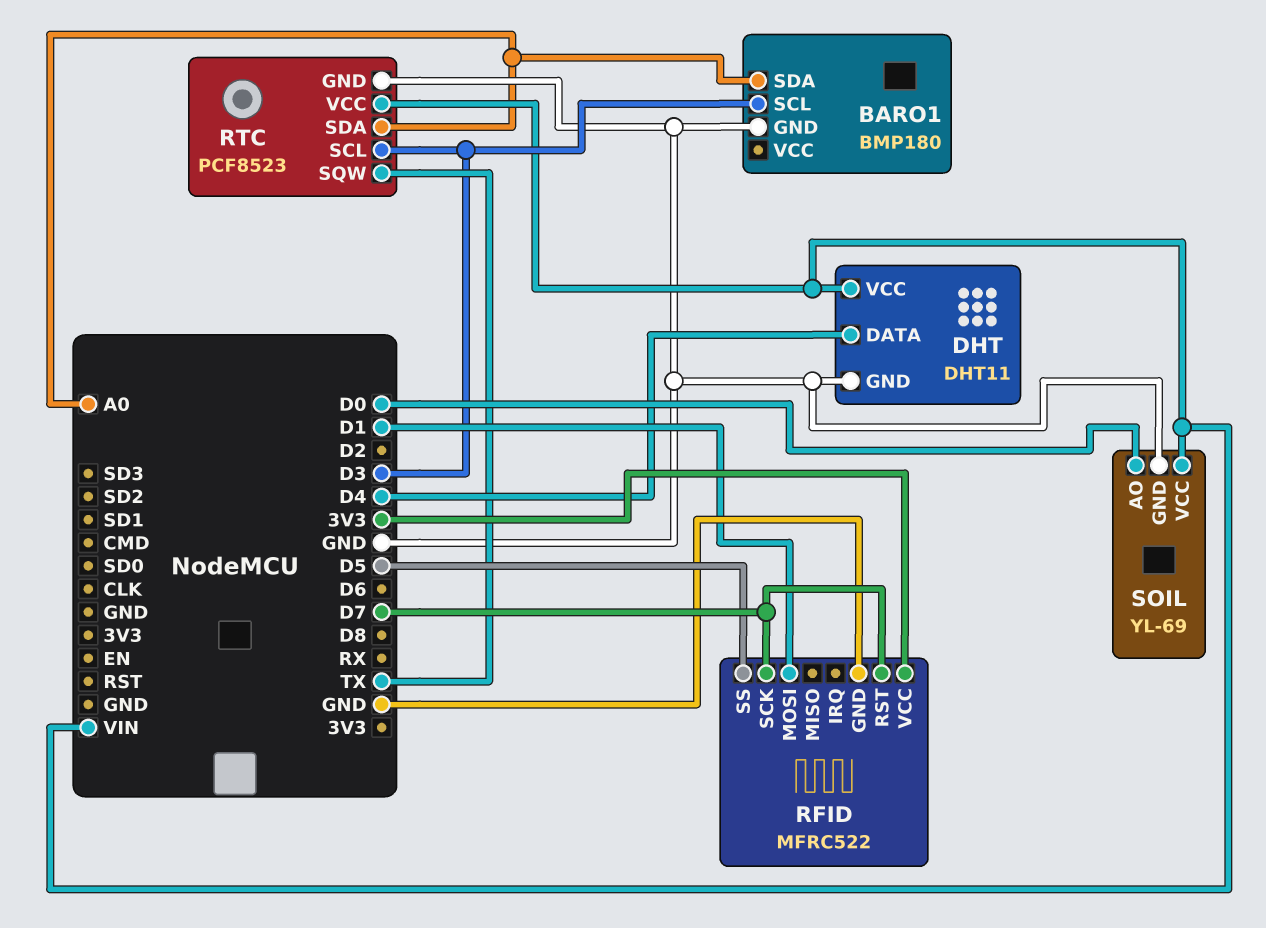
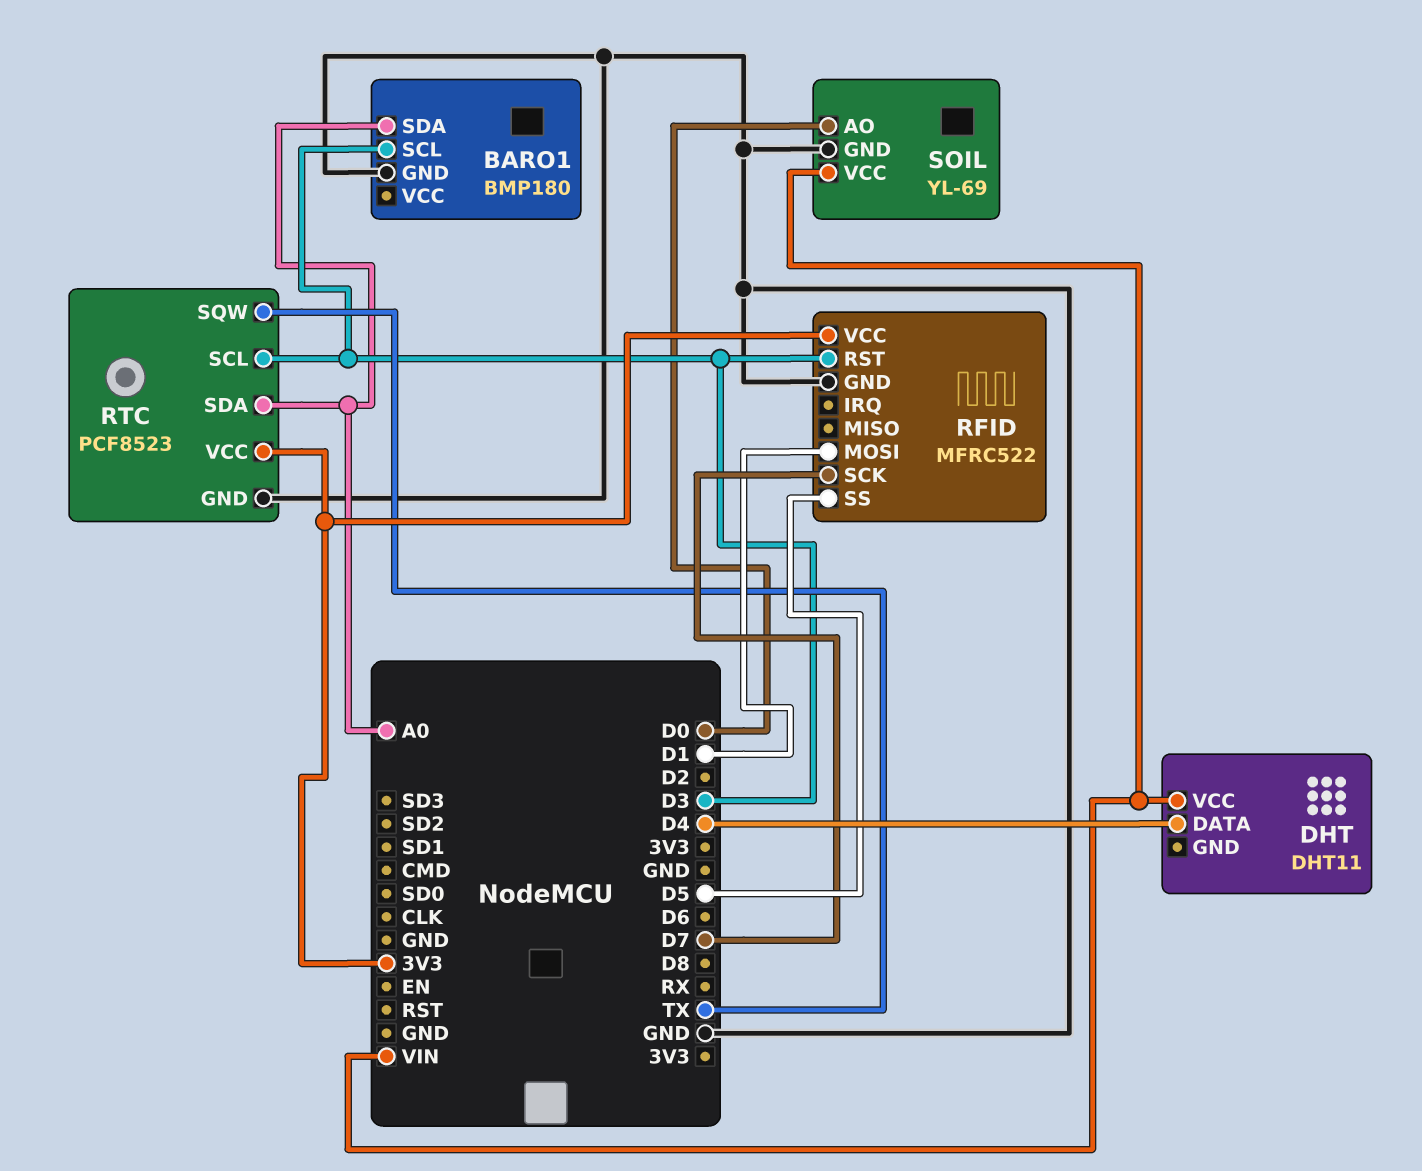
DHT pin GND: GND -> none
RFID pin RST: D7 -> D3
RTC pin VCC: VIN -> 3V3

